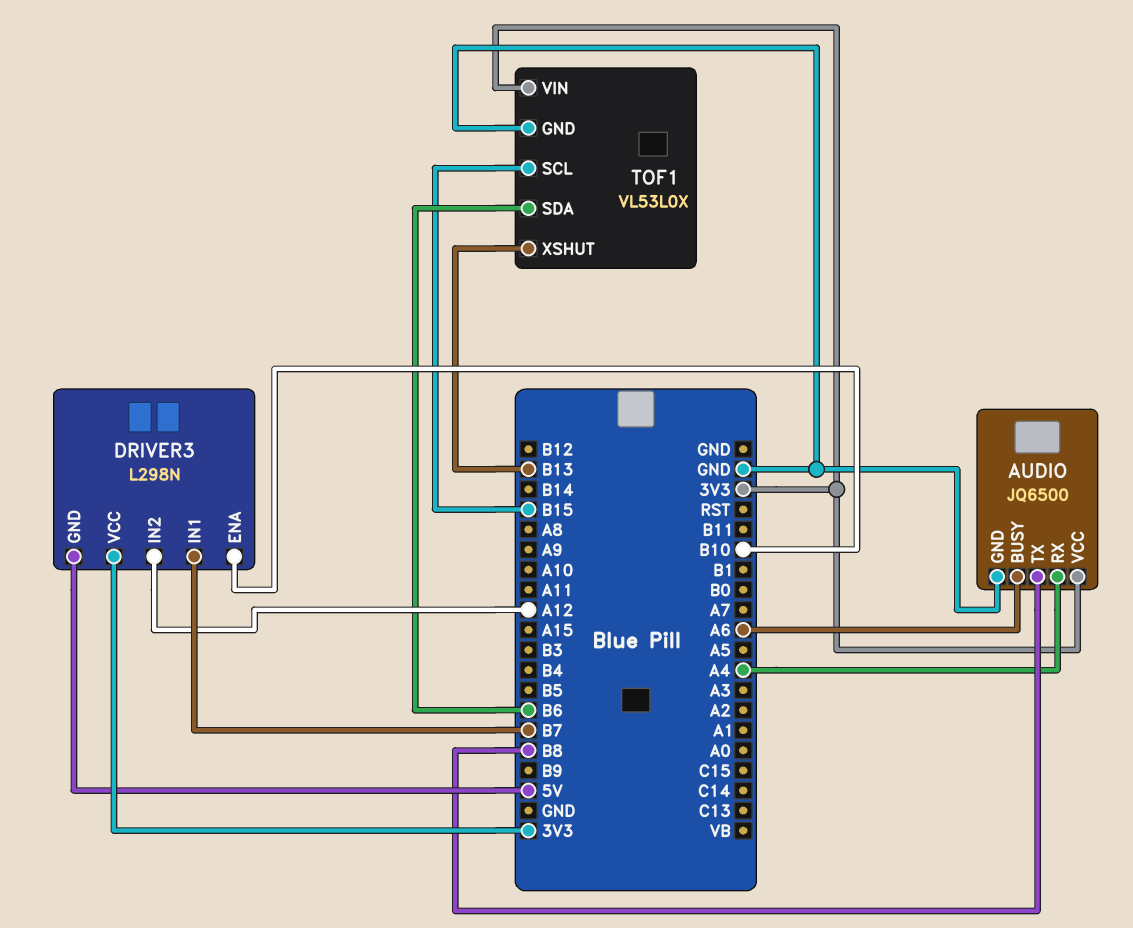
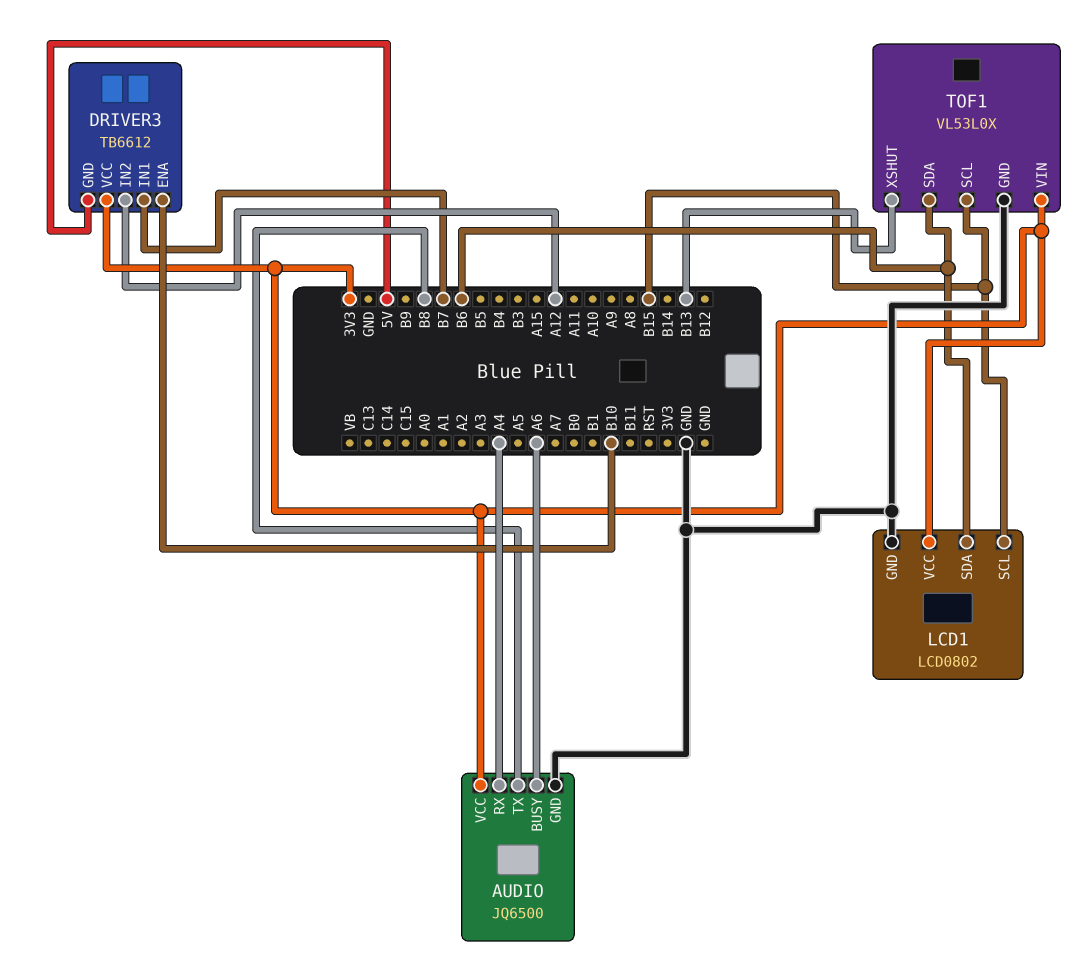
DRIVER3: L298N -> TB6612
LCD1: none -> LCD0802
LCD1 pin GND: none -> GND
LCD1 pin SCL: none -> B15
LCD1 pin SDA: none -> B6
LCD1 pin VCC: none -> 3V3

